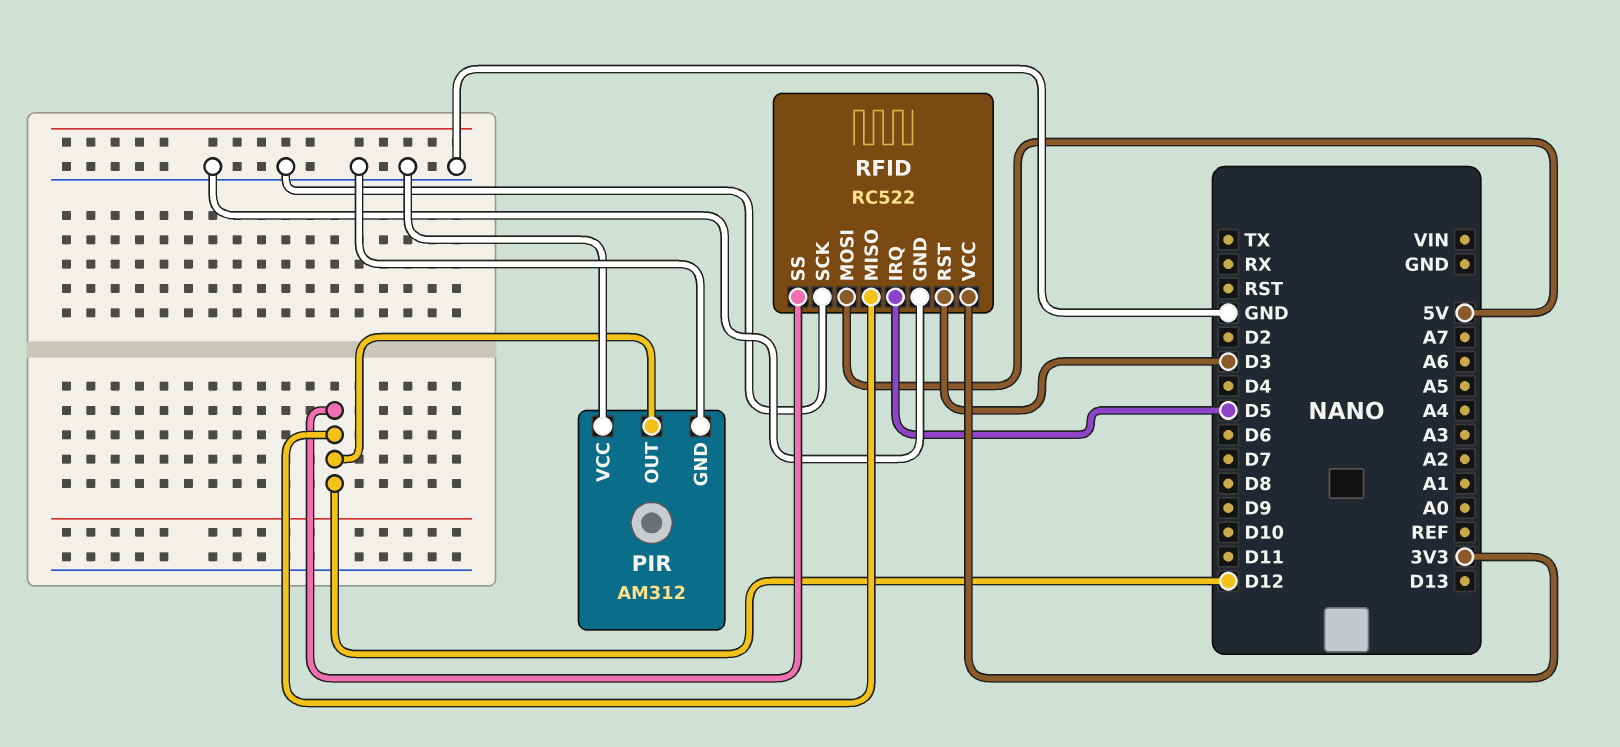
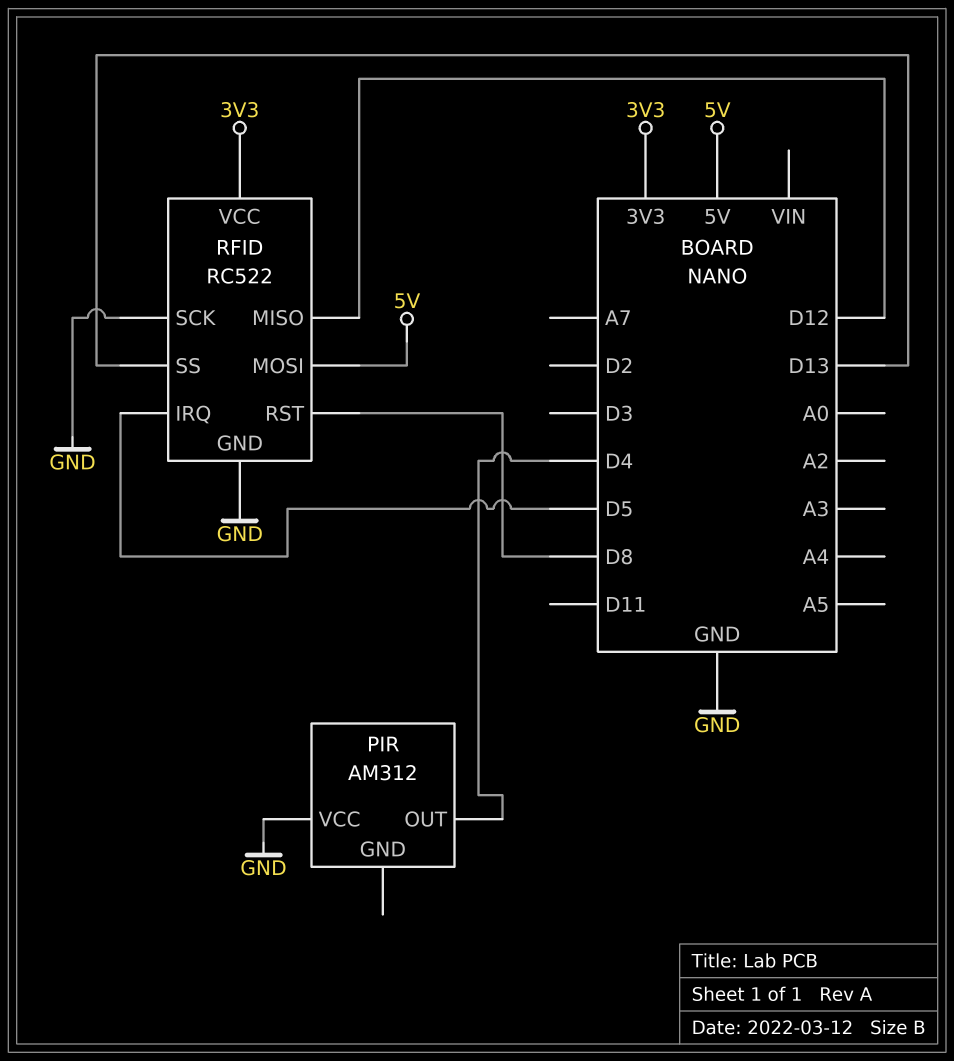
PIR pin GND: GND -> none
PIR pin OUT: D12 -> D4
RFID pin RST: D3 -> D8
RFID pin SS: D12 -> D13

